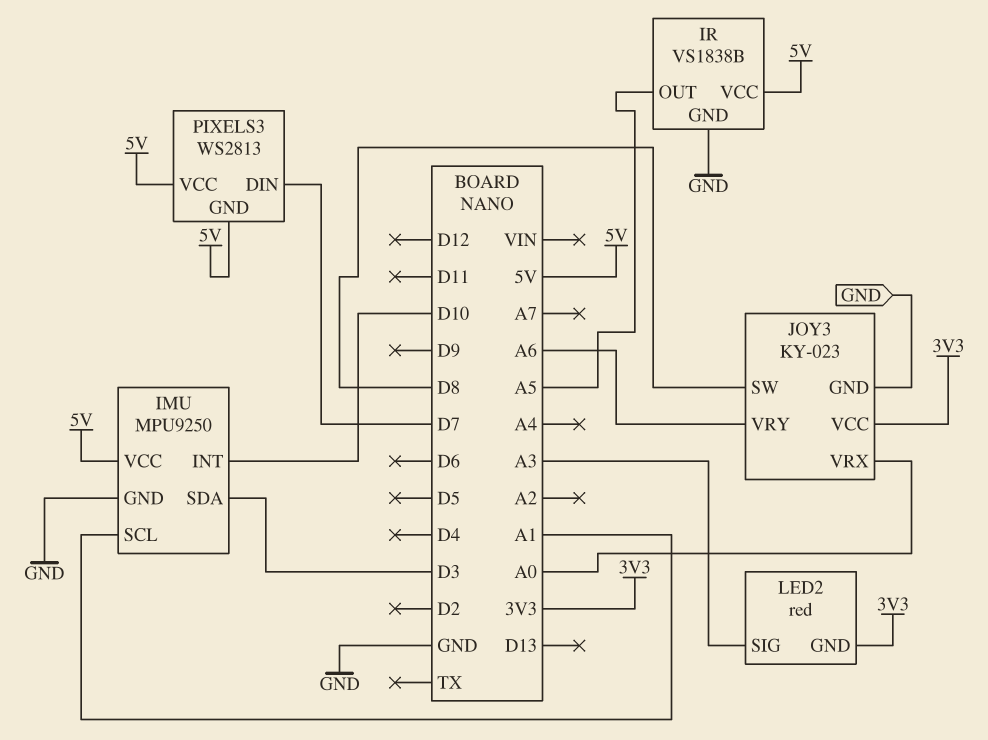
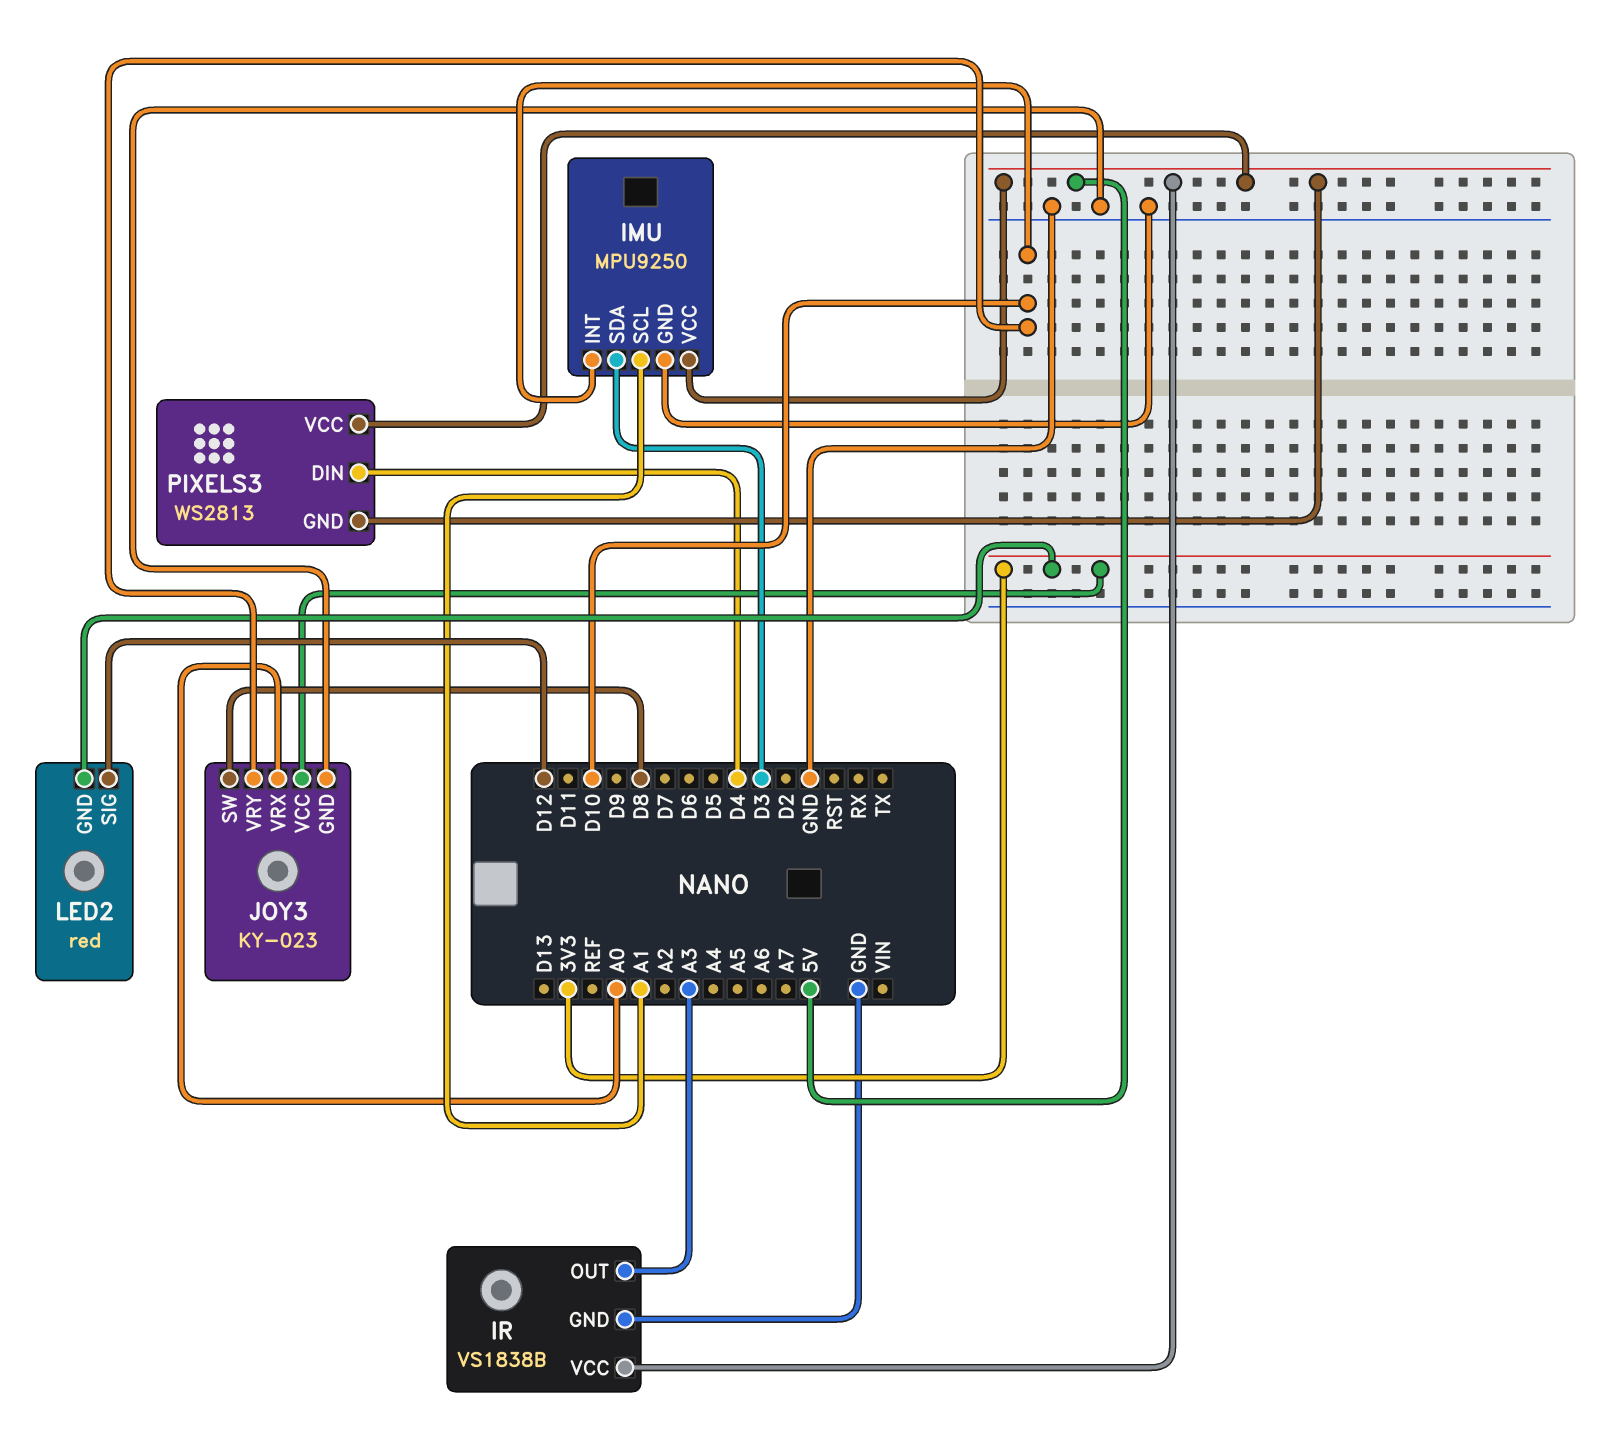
IR pin OUT: A5 -> A3
JOY3 pin VRY: A6 -> D10
LED2 pin SIG: A3 -> D12
PIXELS3 pin DIN: D7 -> D4

